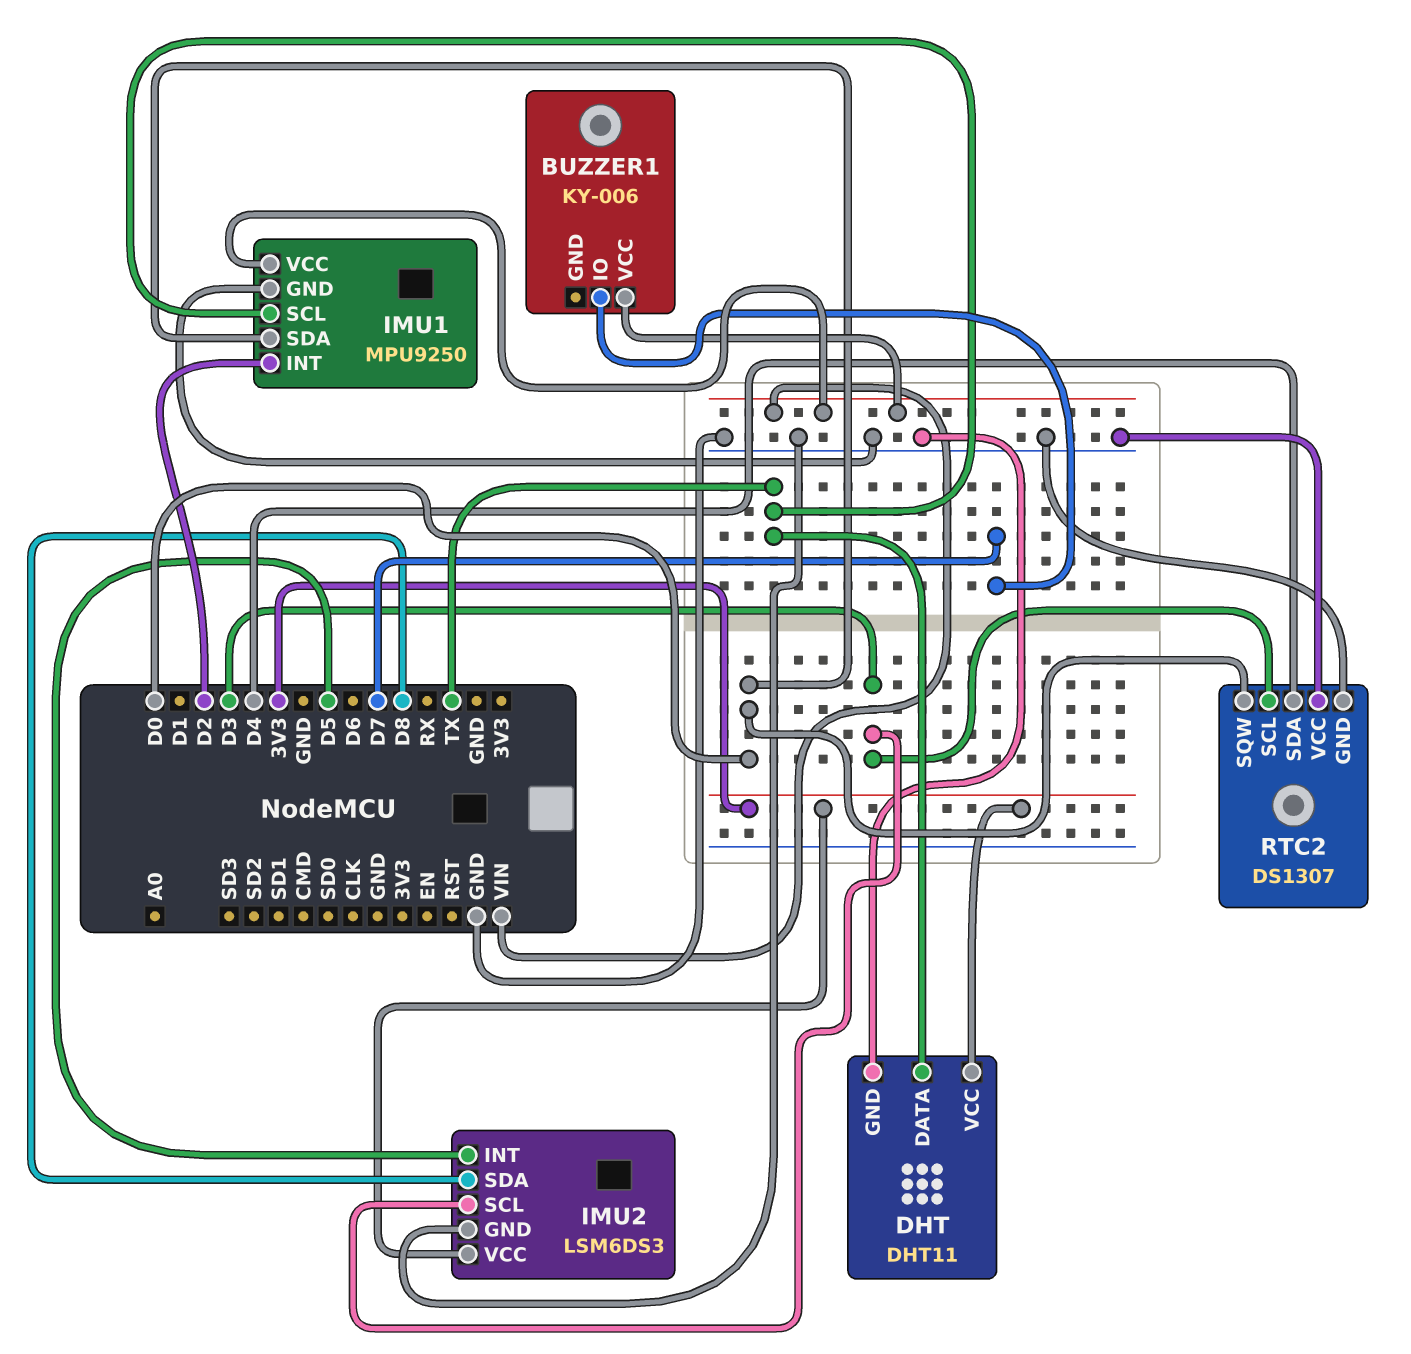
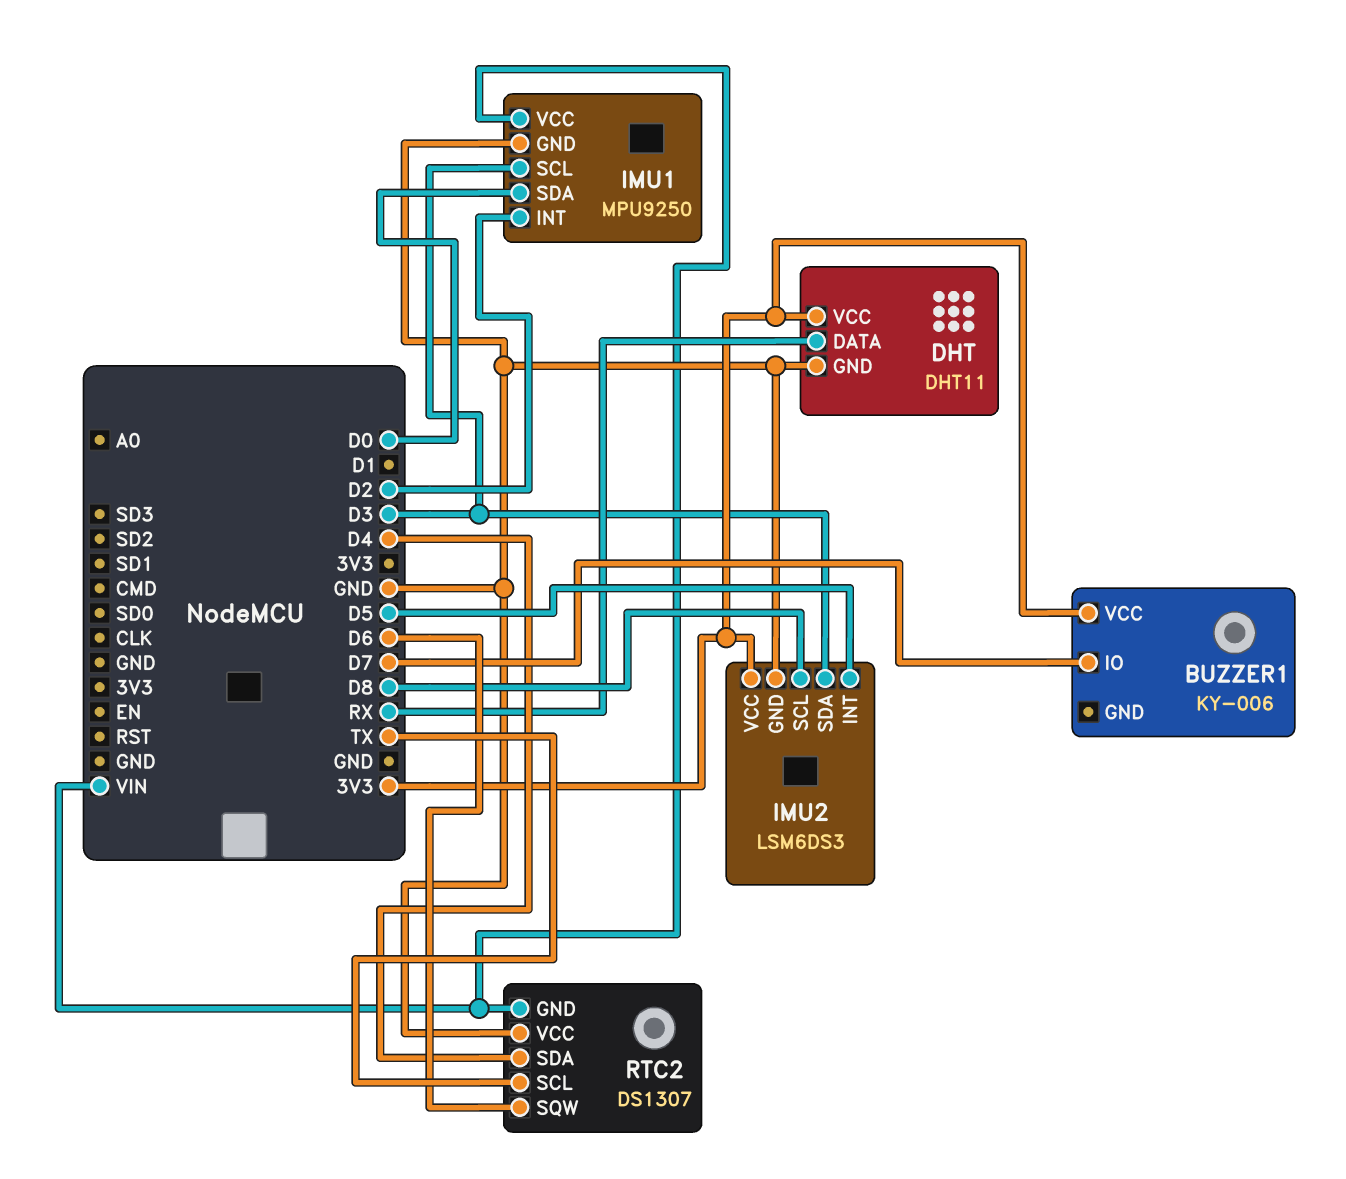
BUZZER1 pin VCC: VIN -> 3V3
DHT pin DATA: TX -> RX
IMU1 pin SCL: TX -> D3
IMU2 pin SCL: D3 -> D8
IMU2 pin SDA: D8 -> D3
RTC2 pin GND: GND -> VIN
RTC2 pin SCL: D3 -> TX
RTC2 pin SQW: D0 -> D6

